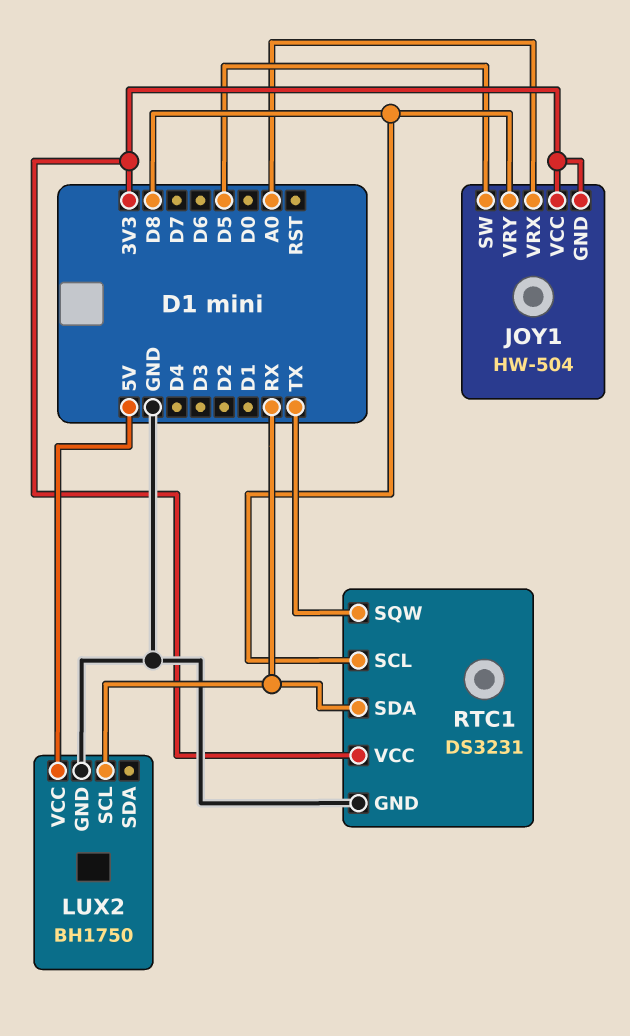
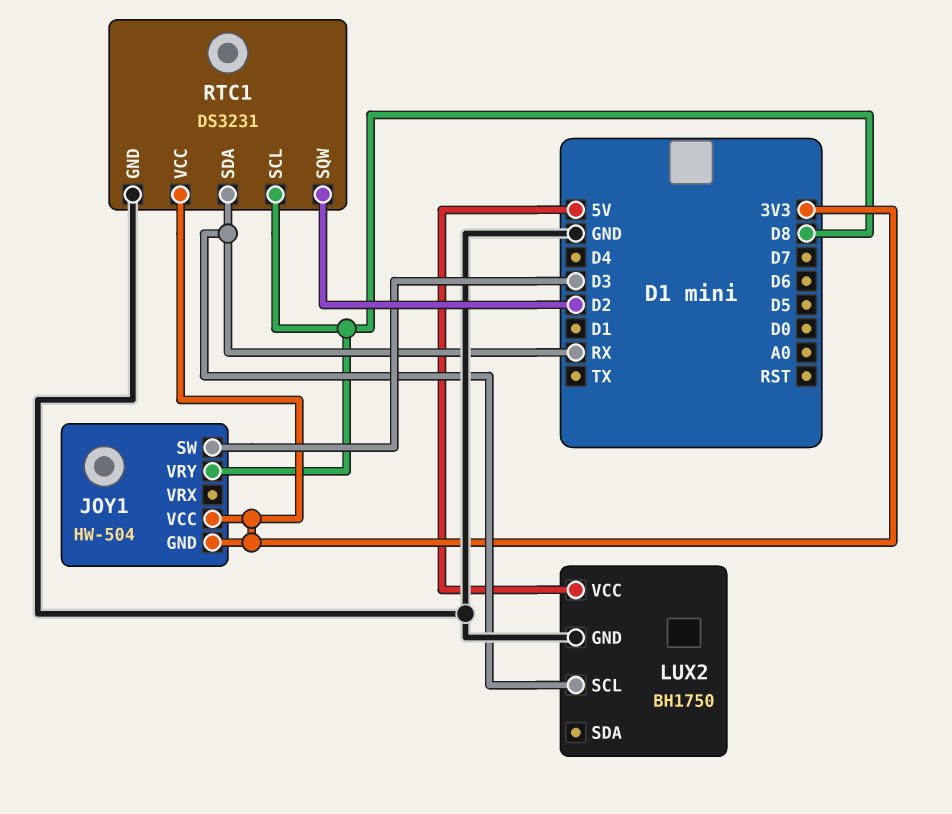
JOY1 pin SW: D5 -> D3
JOY1 pin VRX: A0 -> none
RTC1 pin SQW: TX -> D2

